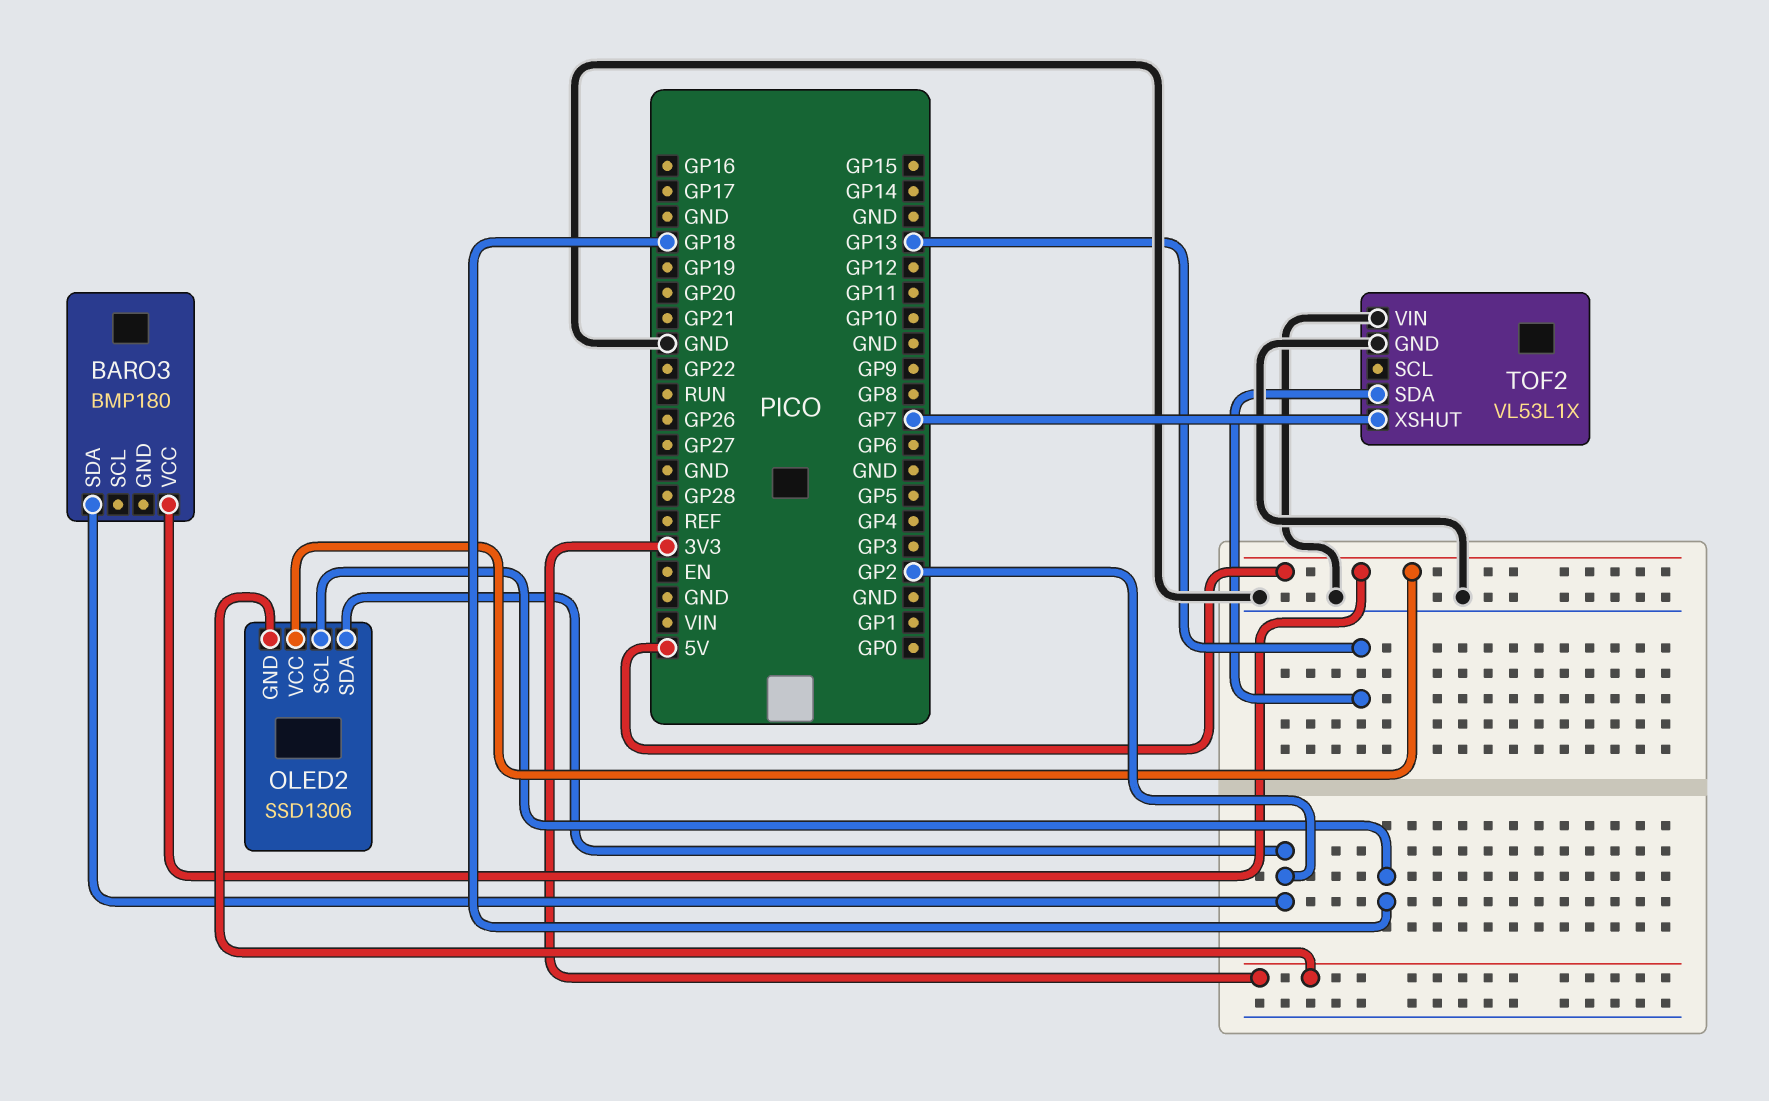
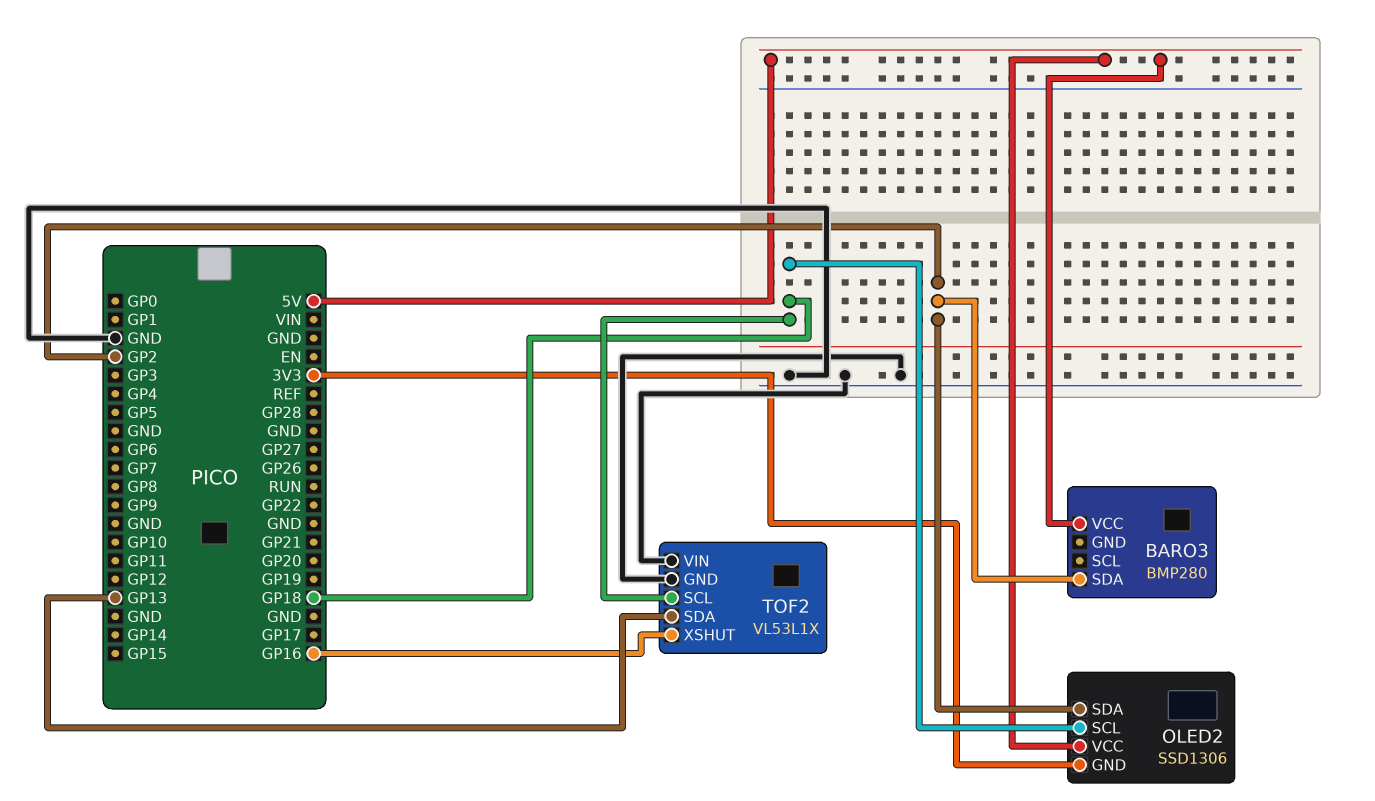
BARO3: BMP180 -> BMP280
TOF2 pin SCL: none -> GP18
TOF2 pin XSHUT: GP7 -> GP16

